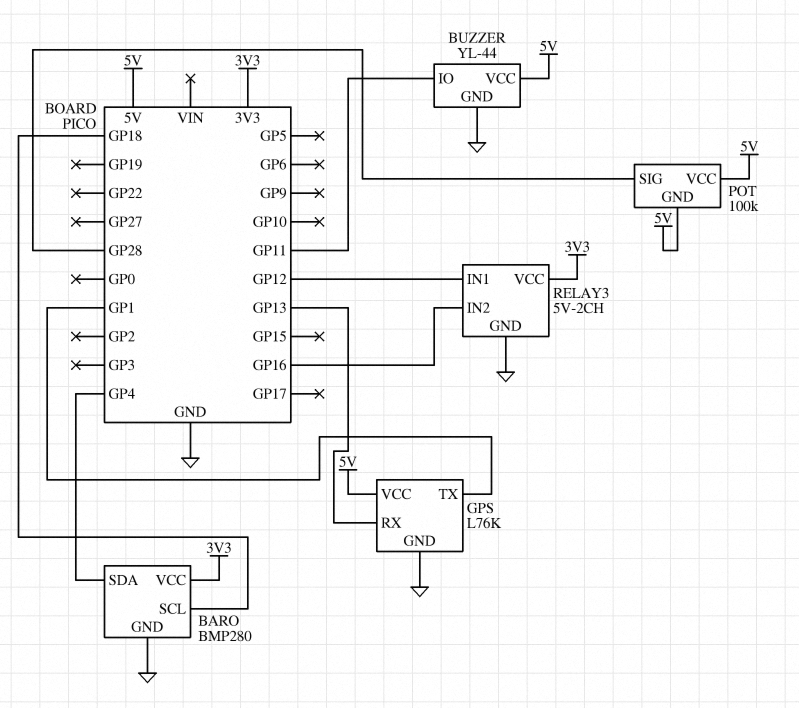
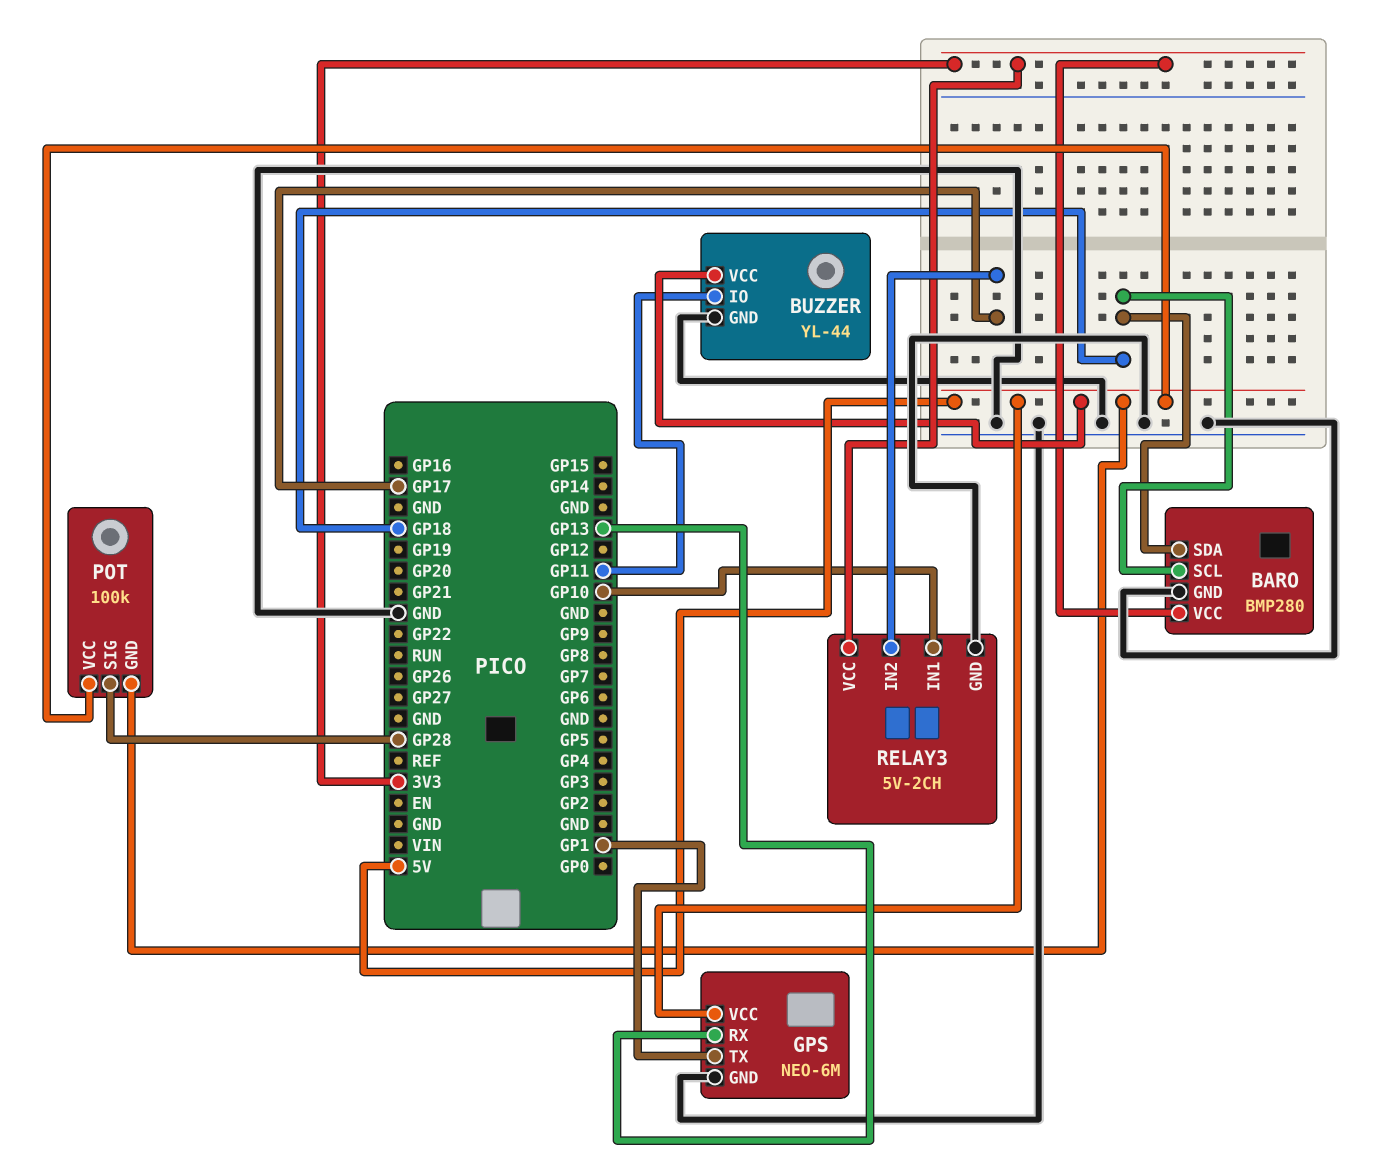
BARO pin SDA: GP4 -> GP18
GPS: L76K -> NEO-6M
RELAY3 pin IN1: GP12 -> GP10
RELAY3 pin IN2: GP16 -> GP17

